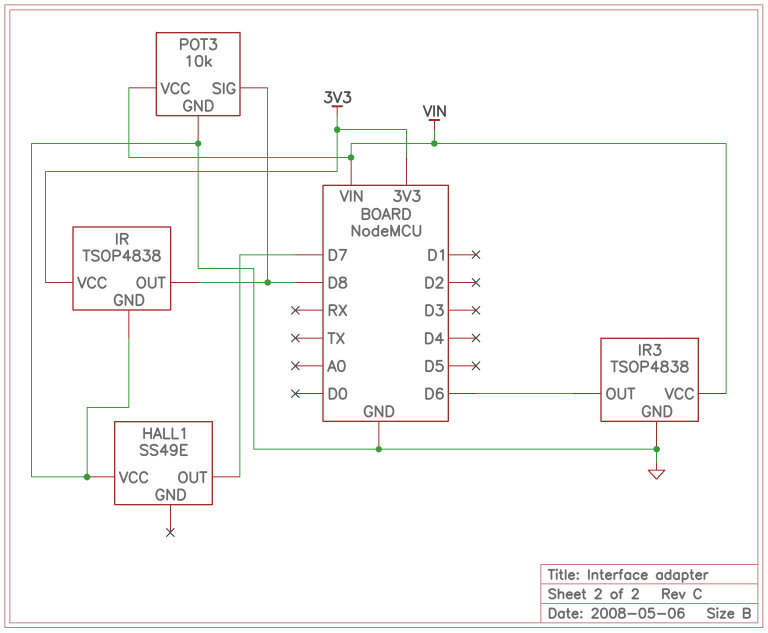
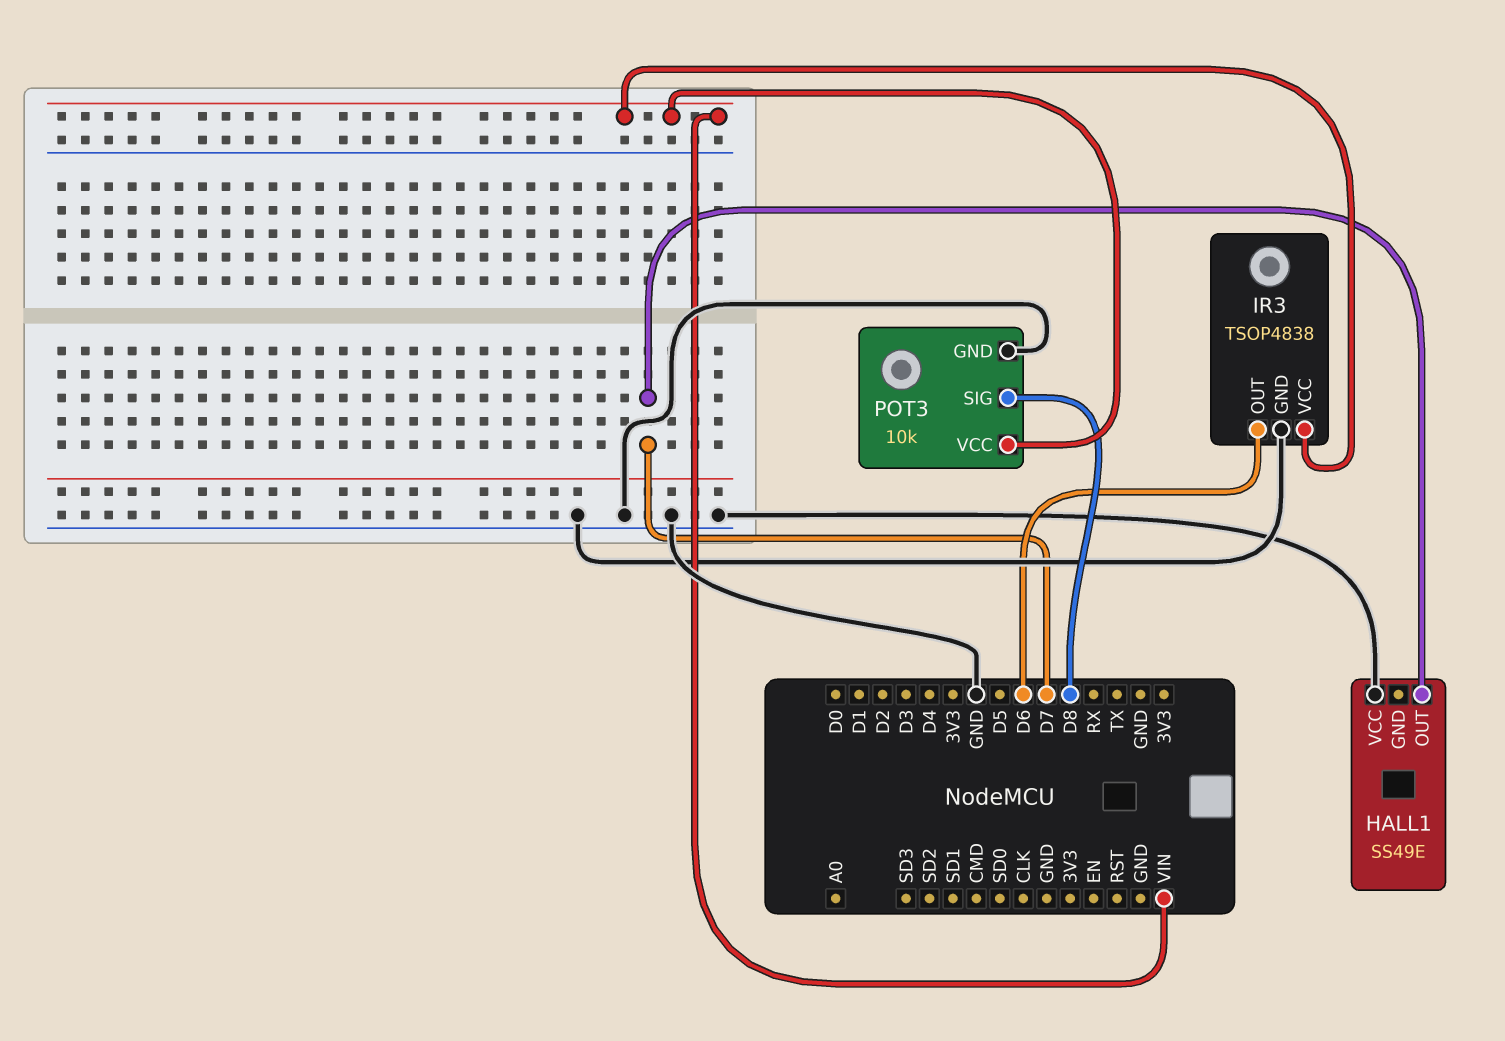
IR: TSOP4838 -> none
IR pin GND: GND -> none
IR pin OUT: D8 -> none
IR pin VCC: 3V3 -> none

